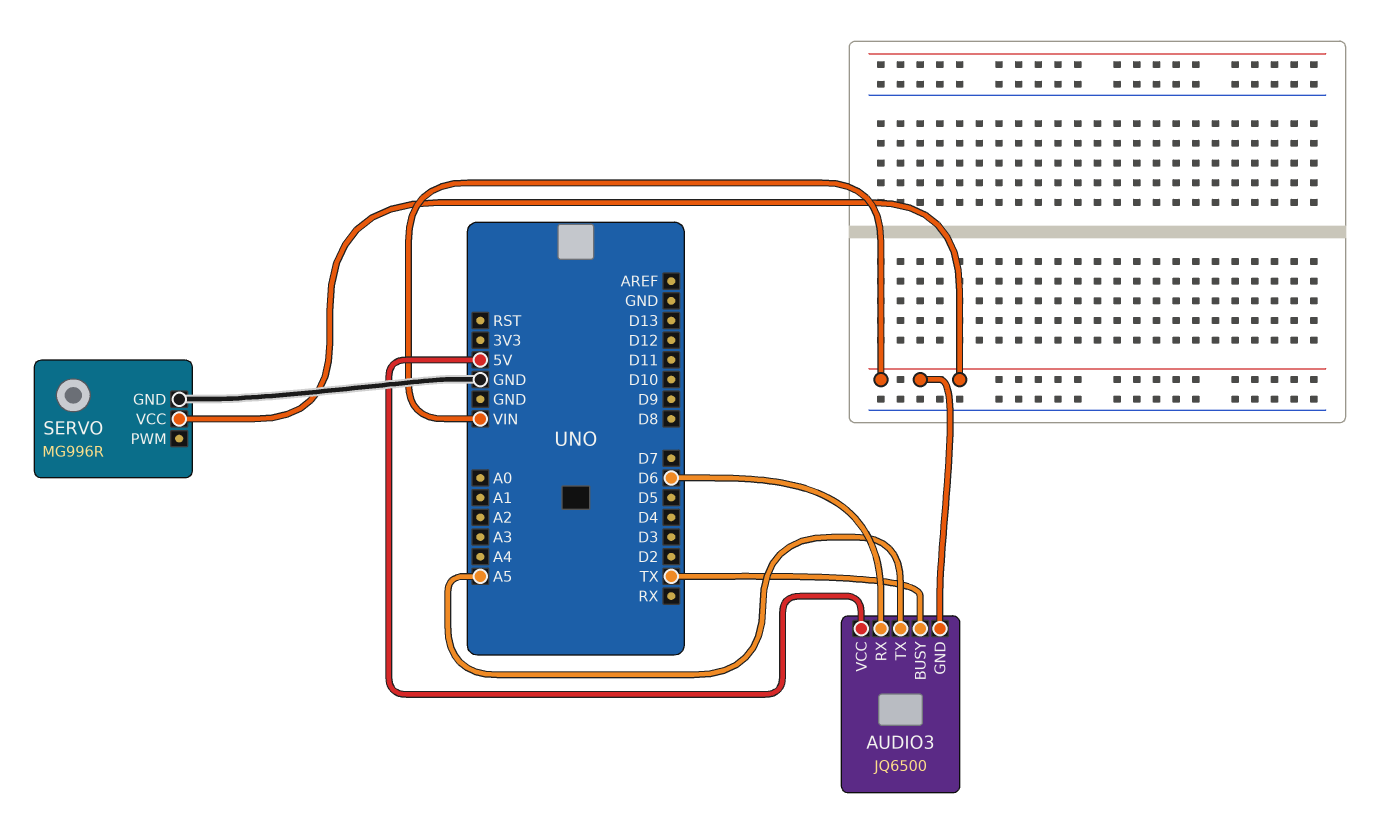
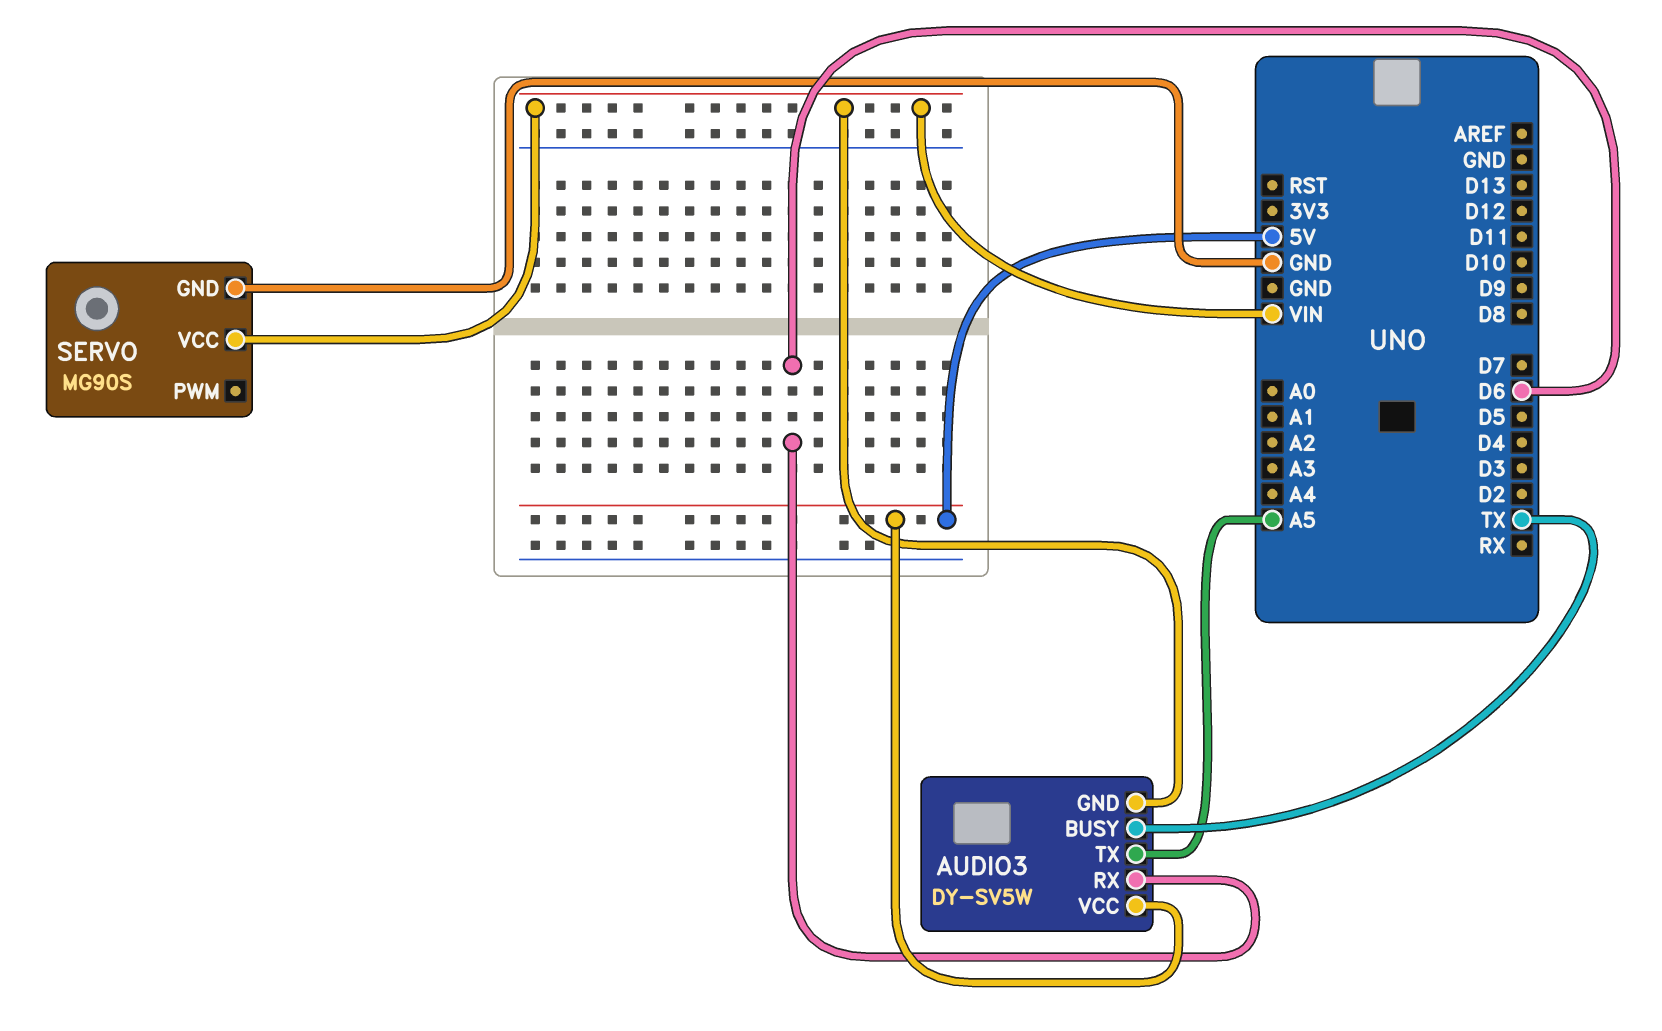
AUDIO3: JQ6500 -> DY-SV5W
SERVO: MG996R -> MG90S

